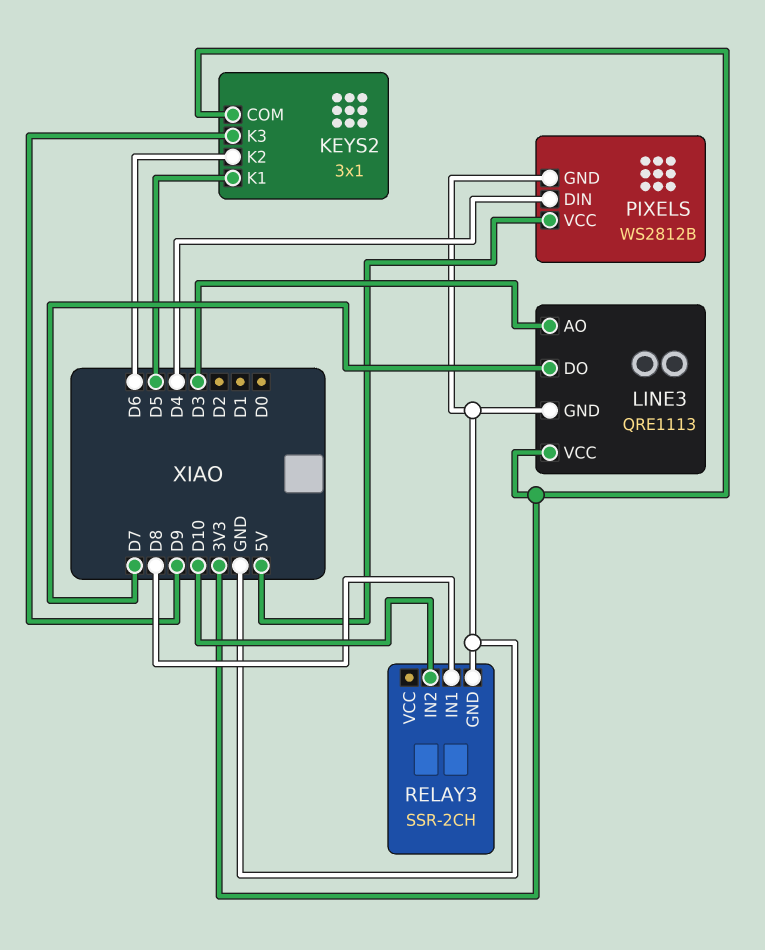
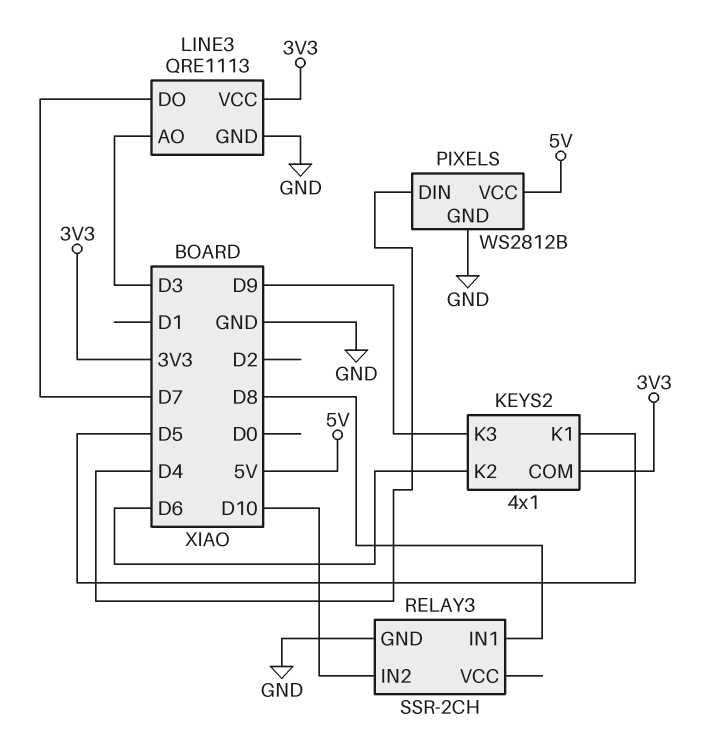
KEYS2: 3x1 -> 4x1

